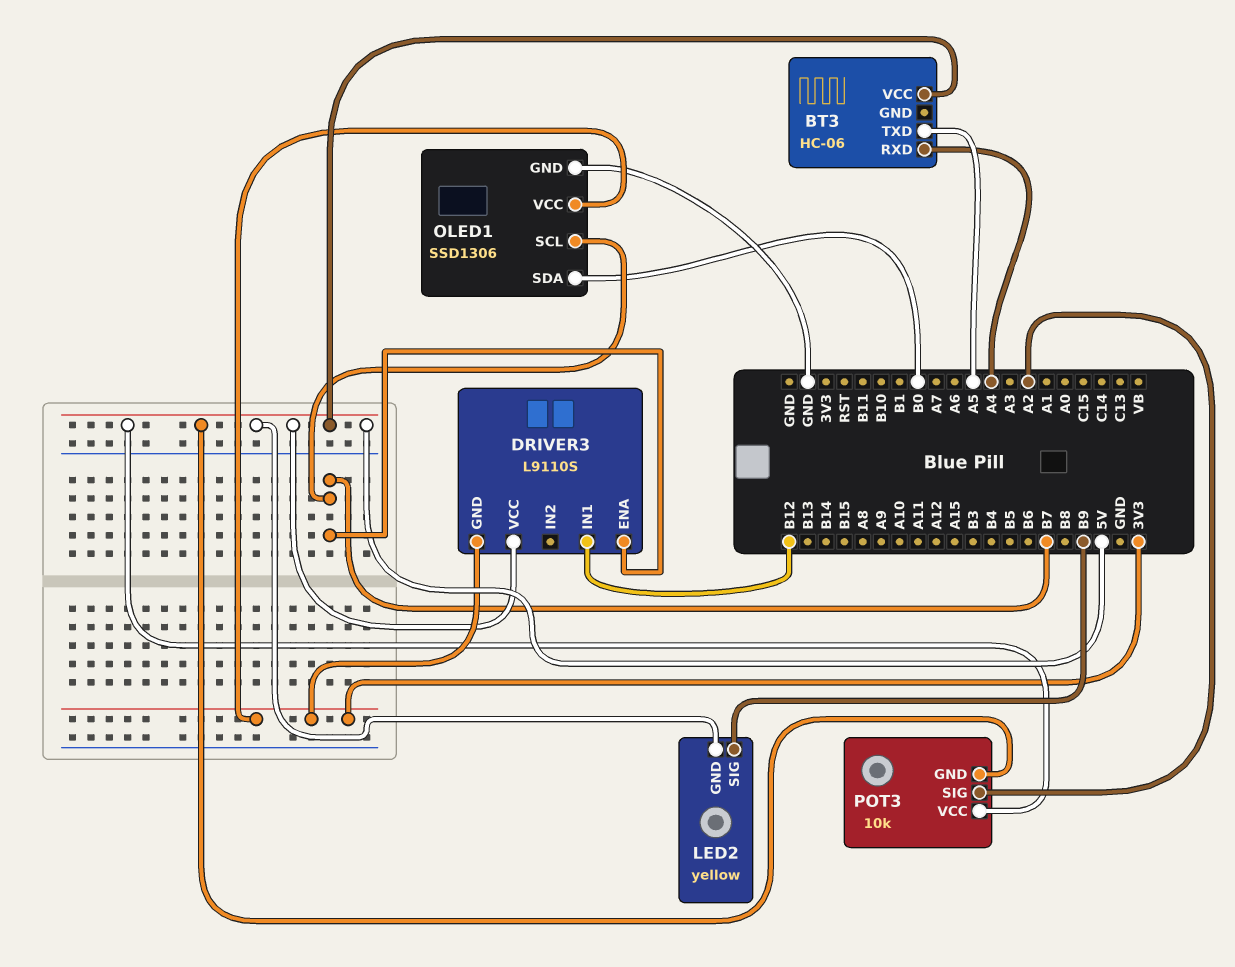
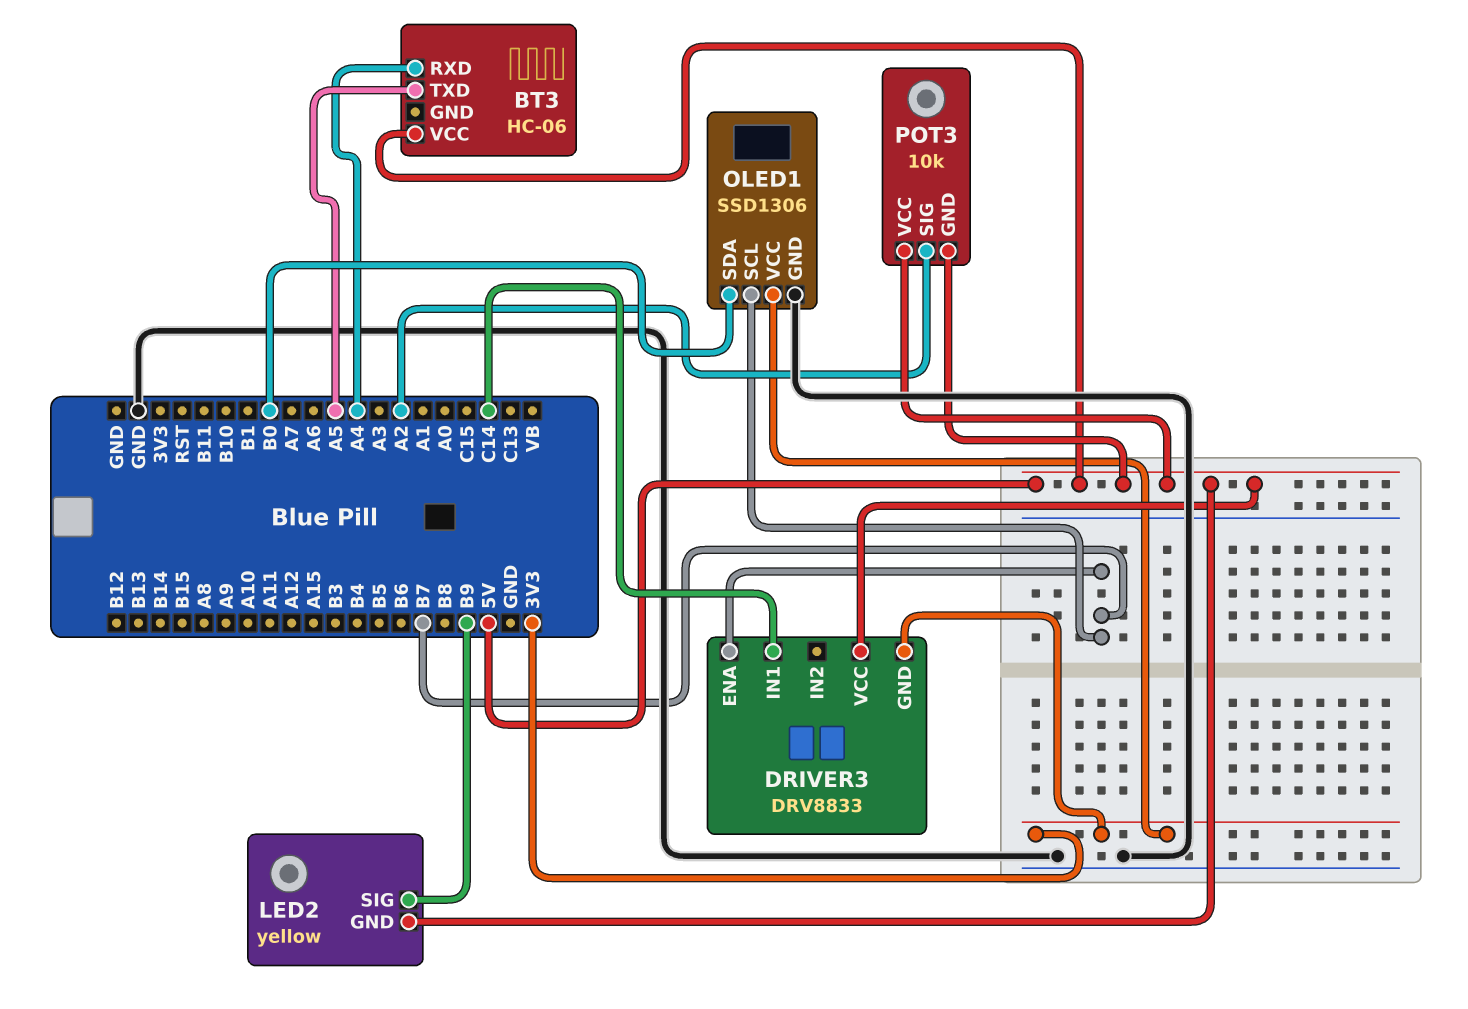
DRIVER3: L9110S -> DRV8833
DRIVER3 pin IN1: B12 -> C14

